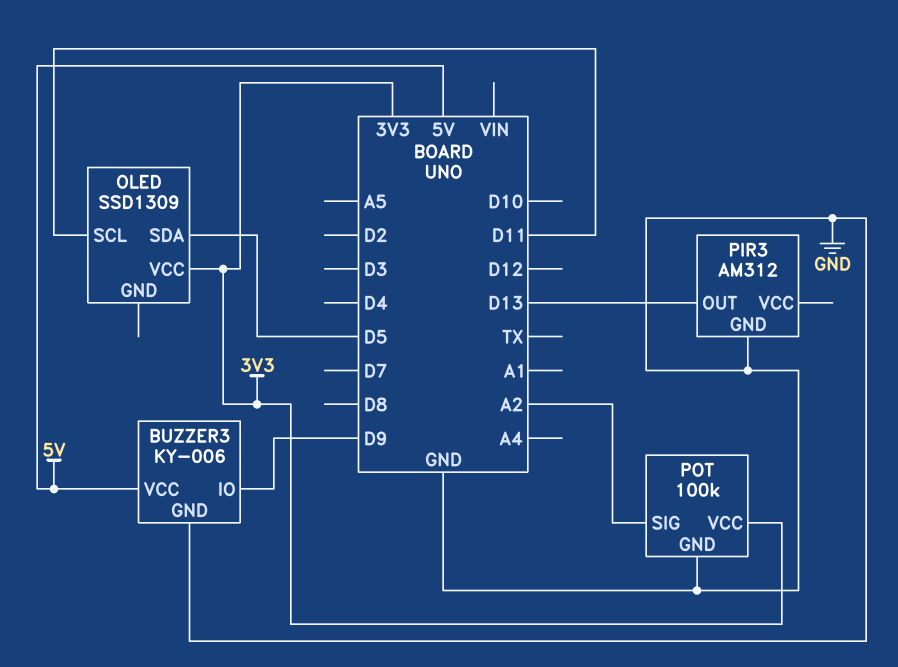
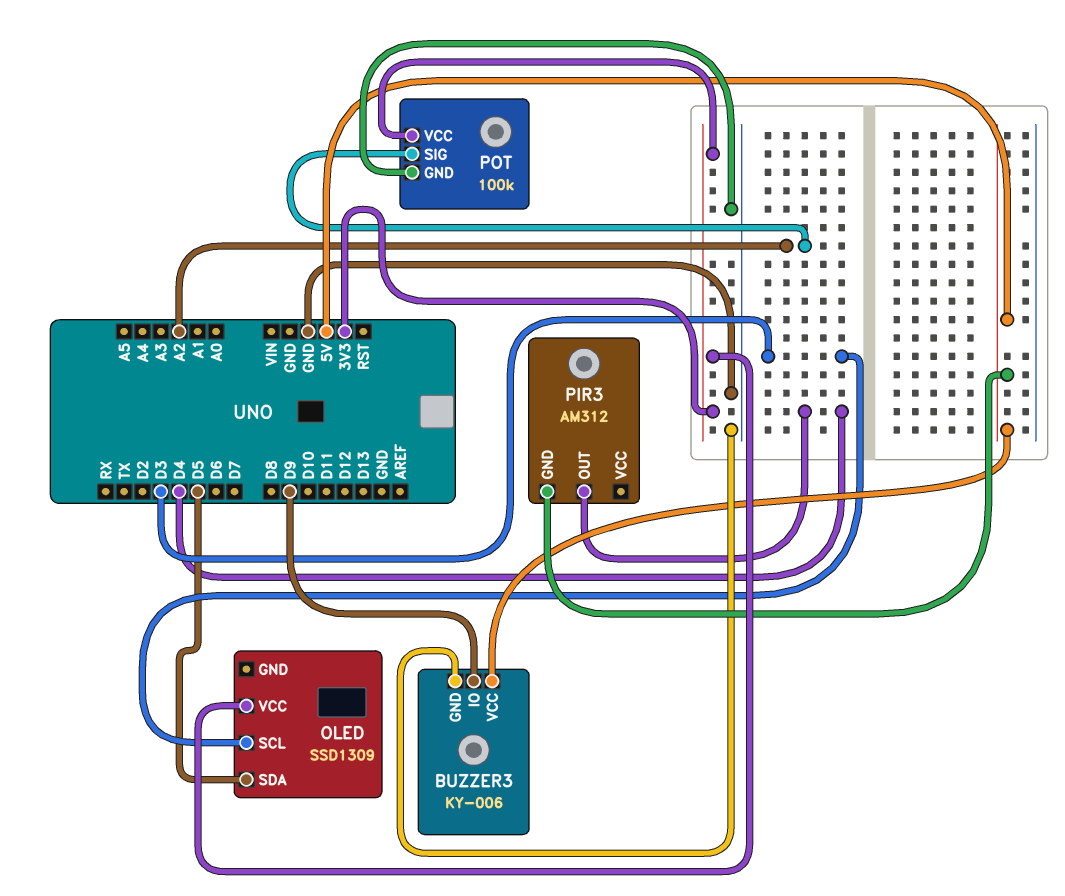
OLED pin SCL: D11 -> D3
PIR3 pin GND: GND -> 5V
PIR3 pin OUT: D13 -> D4

